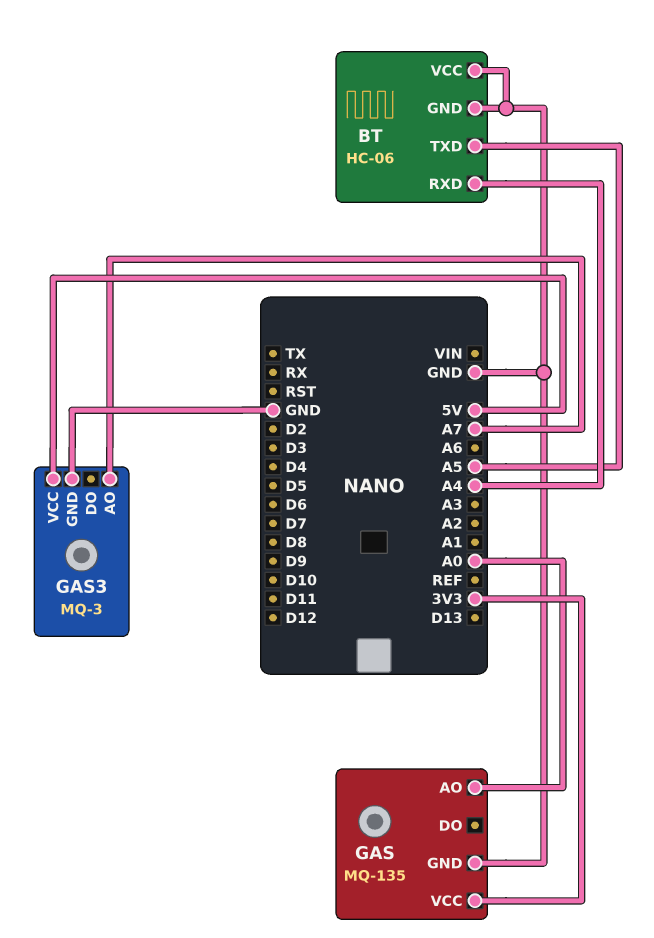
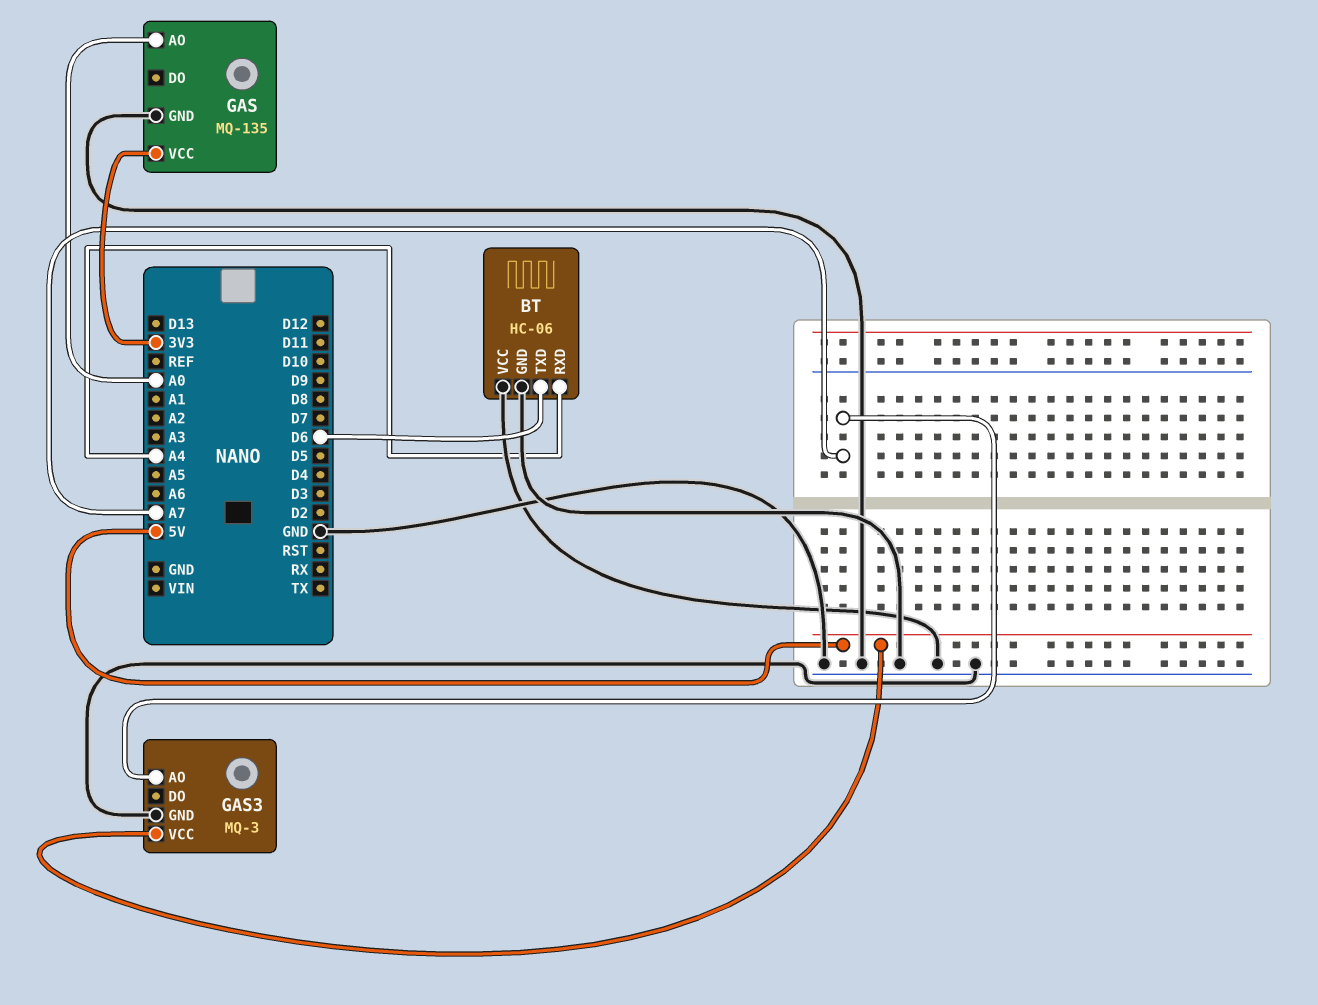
BT pin TXD: A5 -> D6

